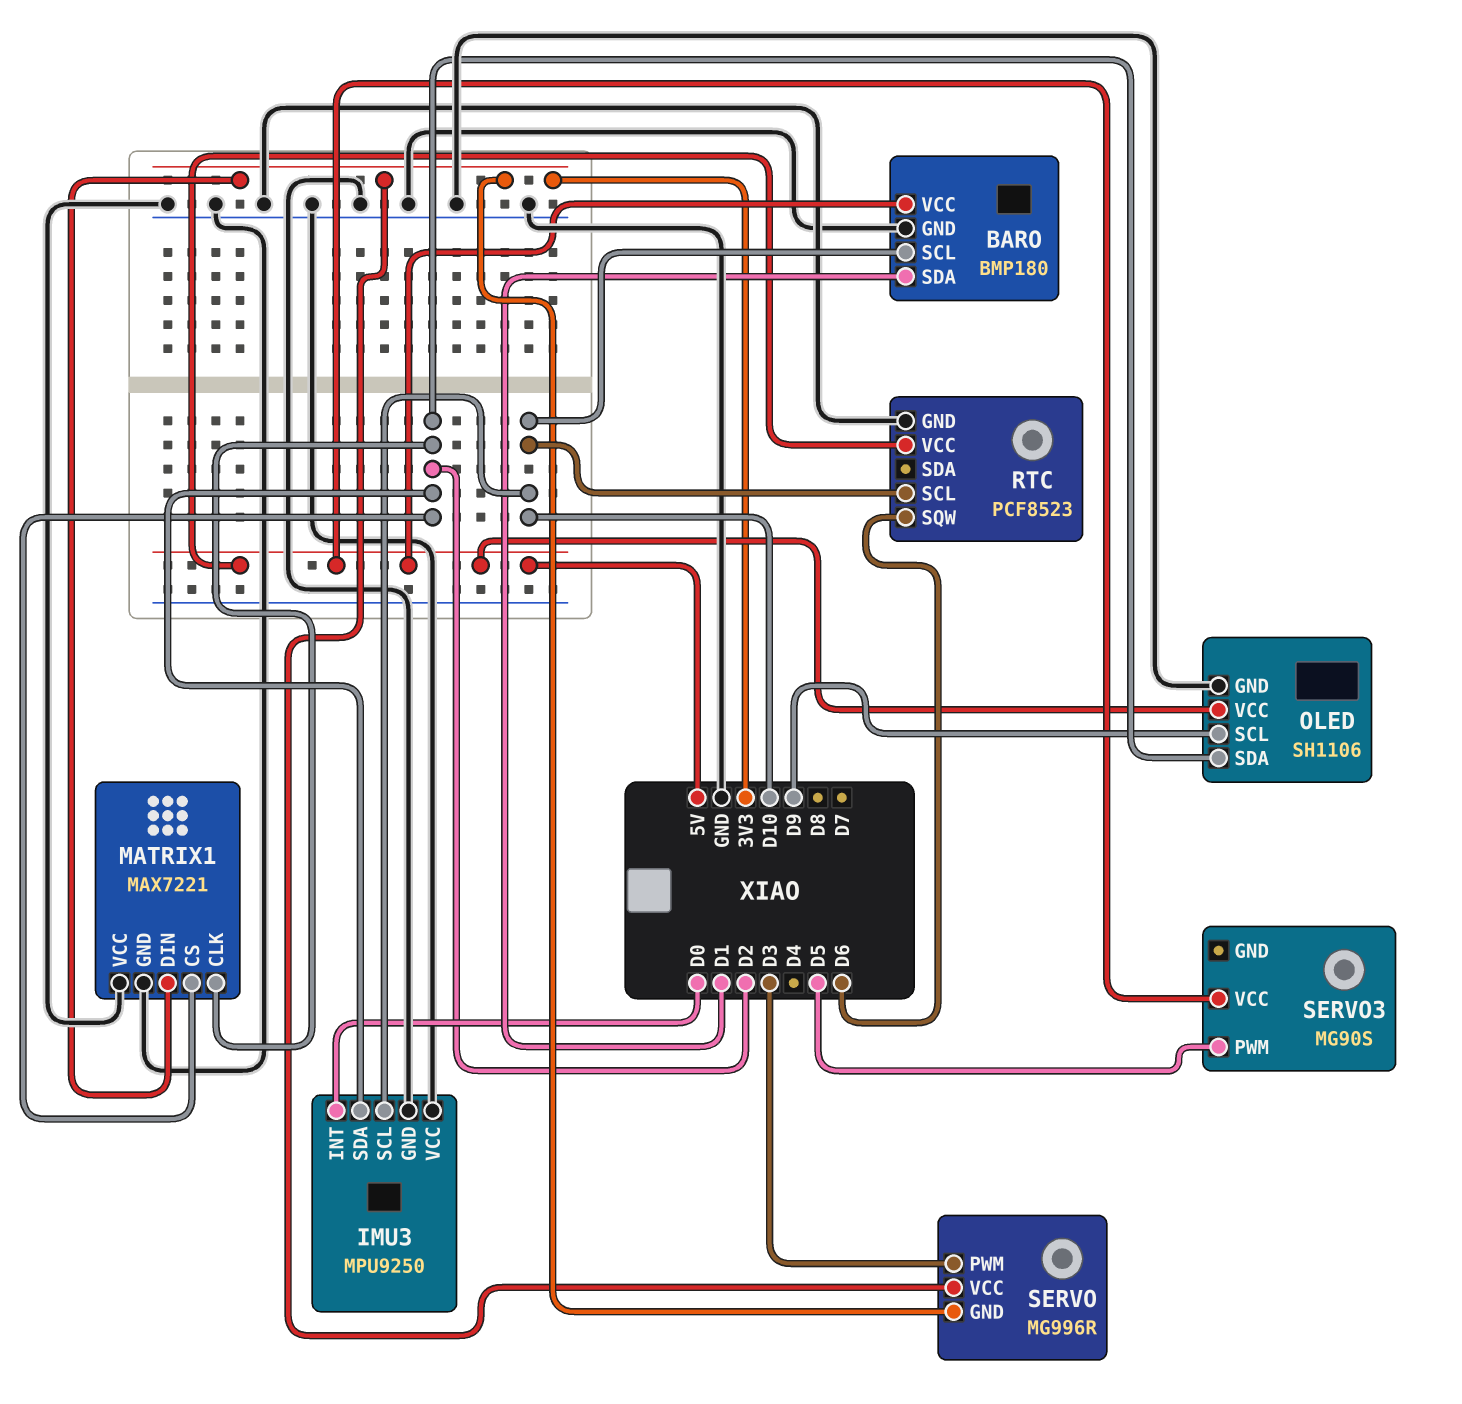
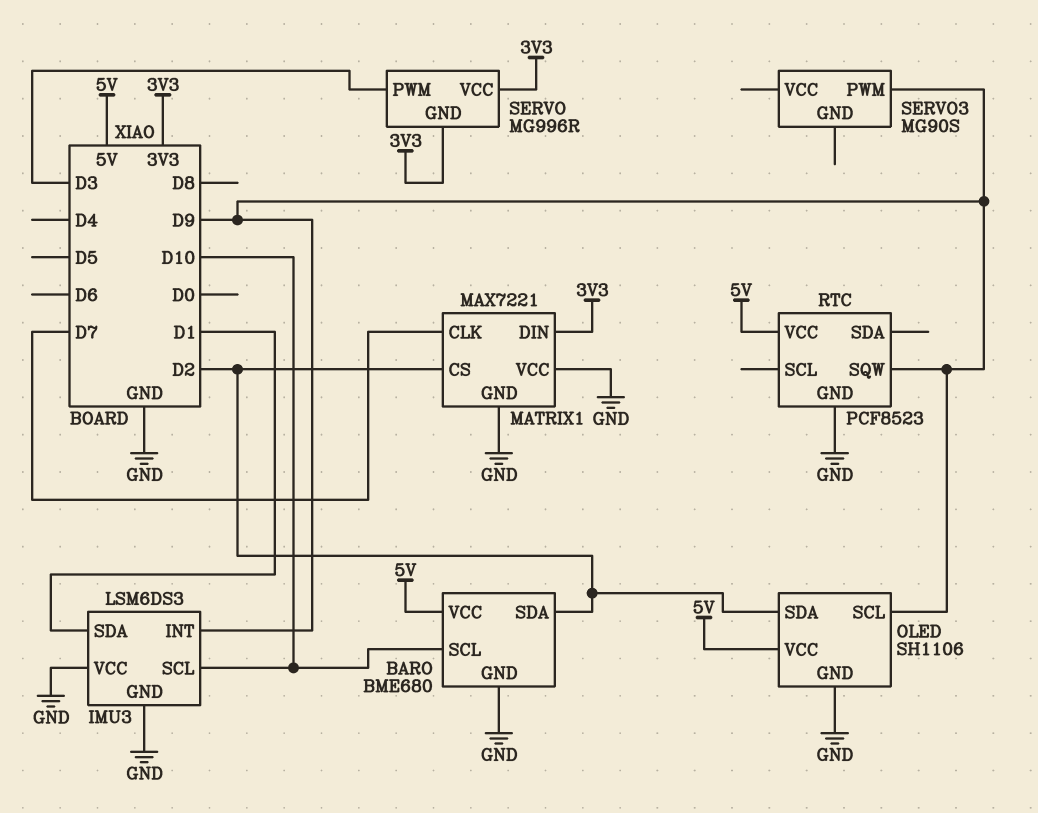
BARO: BMP180 -> BME680
BARO pin SDA: D1 -> D2
IMU3: MPU9250 -> LSM6DS3
IMU3 pin INT: D0 -> D9
IMU3 pin SDA: D2 -> D1
MATRIX1 pin CLK: D2 -> D7
RTC pin SCL: D10 -> none
RTC pin SQW: D6 -> D9
SERVO3 pin PWM: D5 -> D9
SERVO3 pin VCC: 5V -> none

